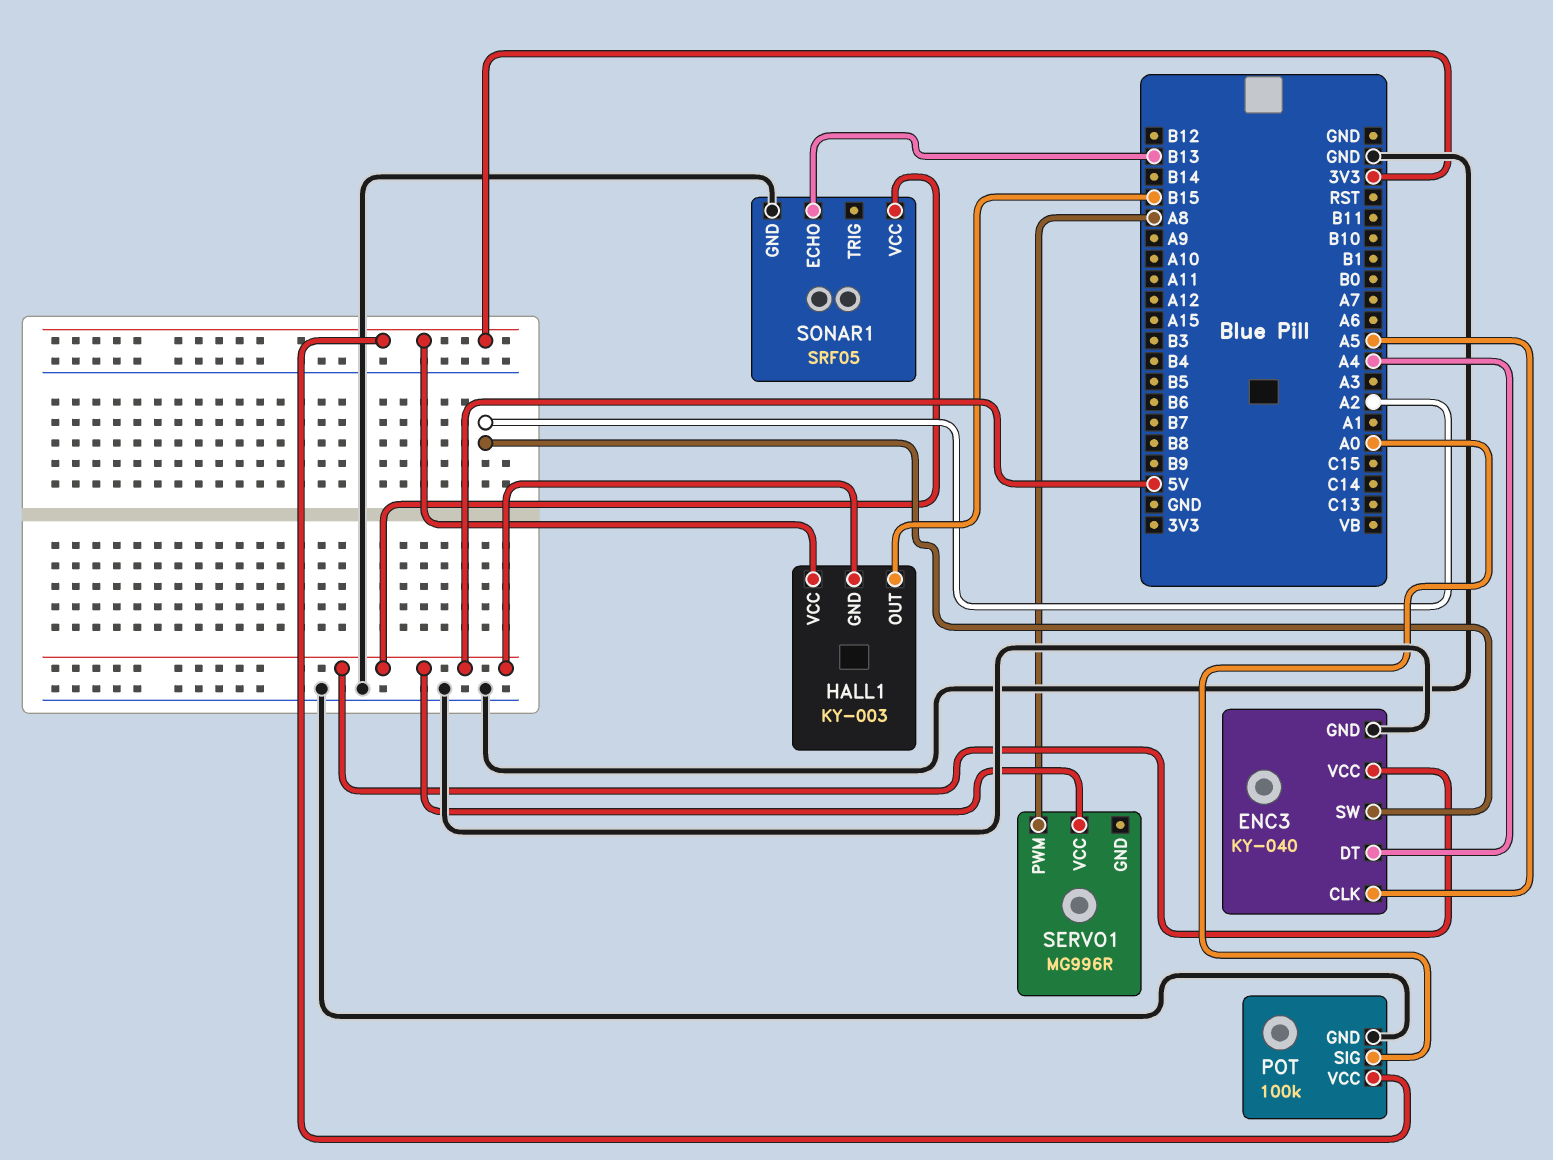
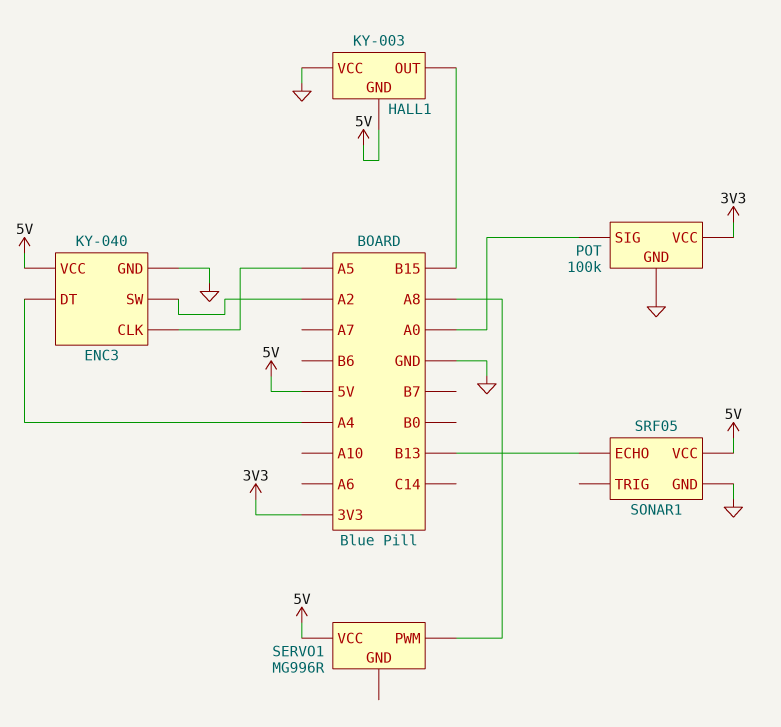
HALL1 pin VCC: 3V3 -> GND

